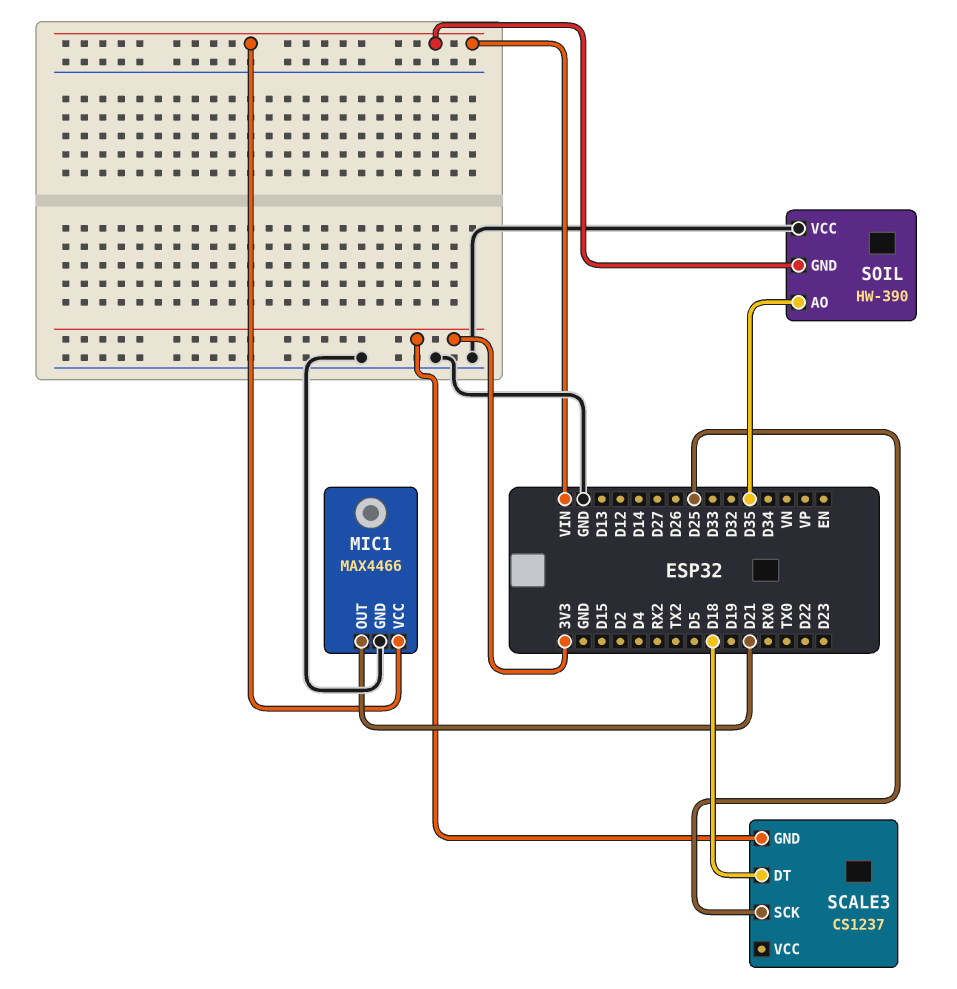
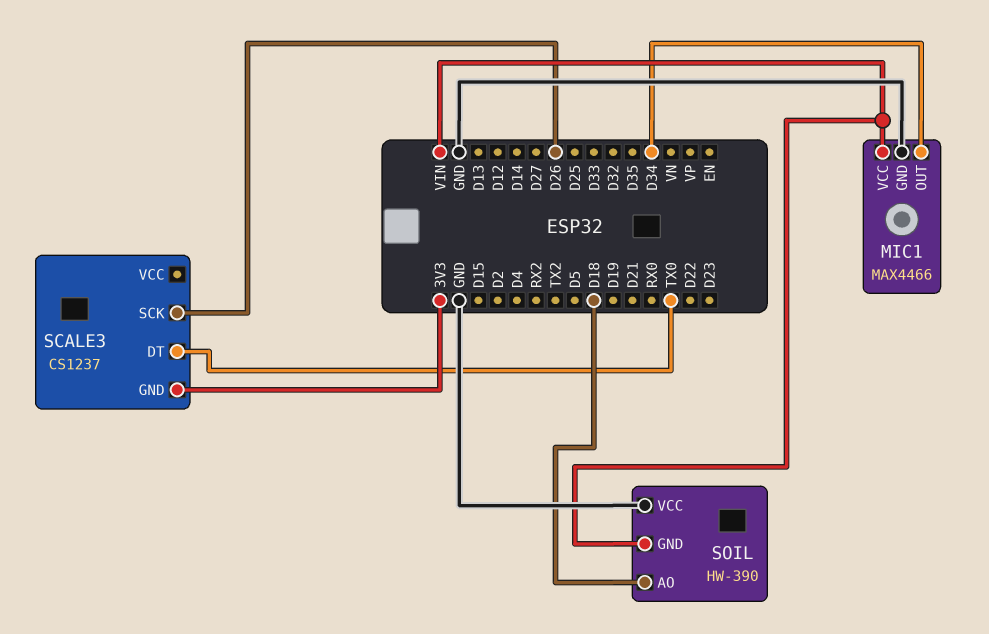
MIC1 pin OUT: D21 -> D34
SCALE3 pin DT: D18 -> TX0
SCALE3 pin SCK: D25 -> D26
SOIL pin AO: D35 -> D18

